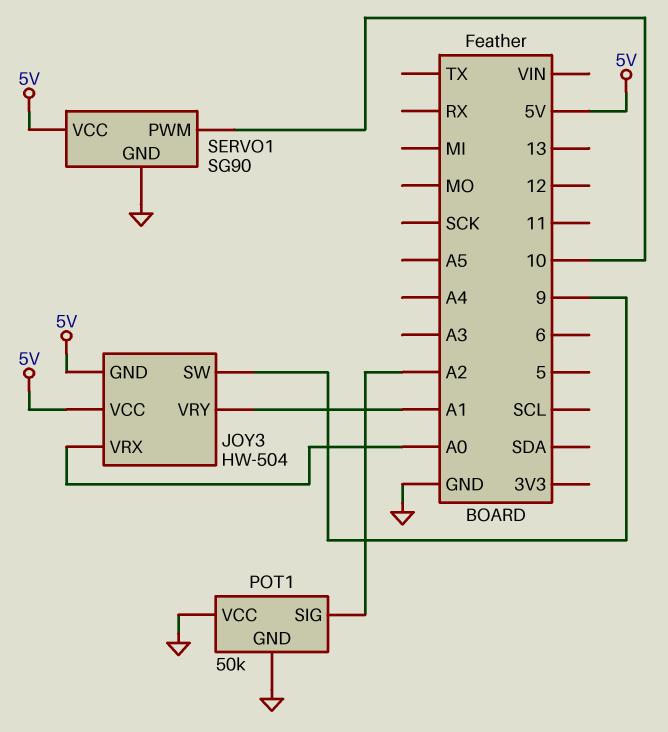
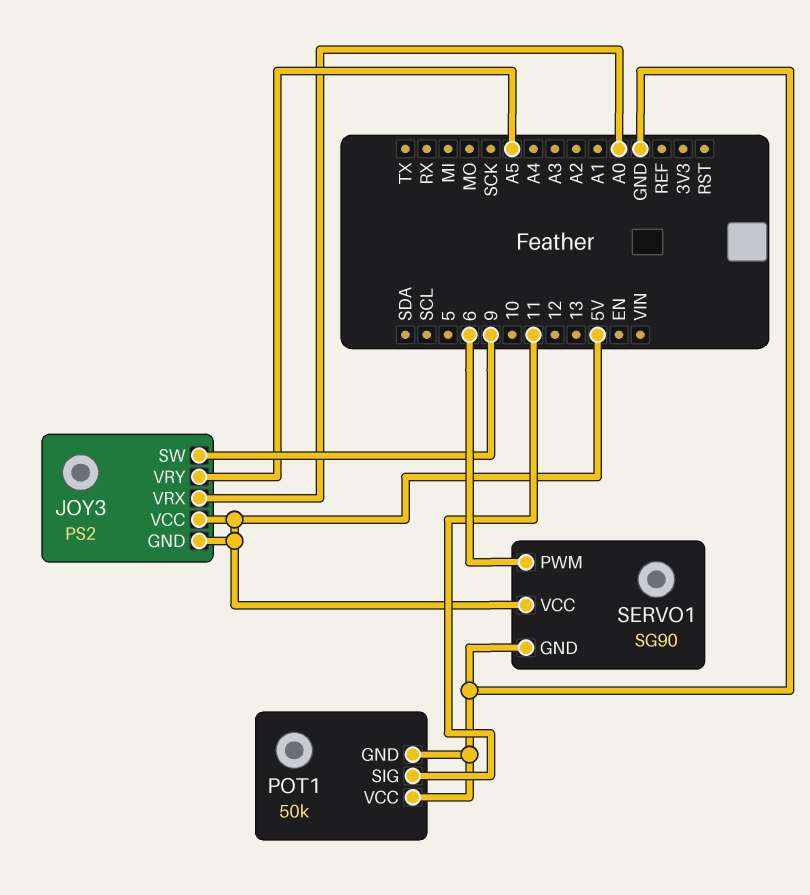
JOY3: HW-504 -> PS2
JOY3 pin VRY: A1 -> A5
POT1 pin SIG: A2 -> 11
SERVO1 pin PWM: 10 -> 6

